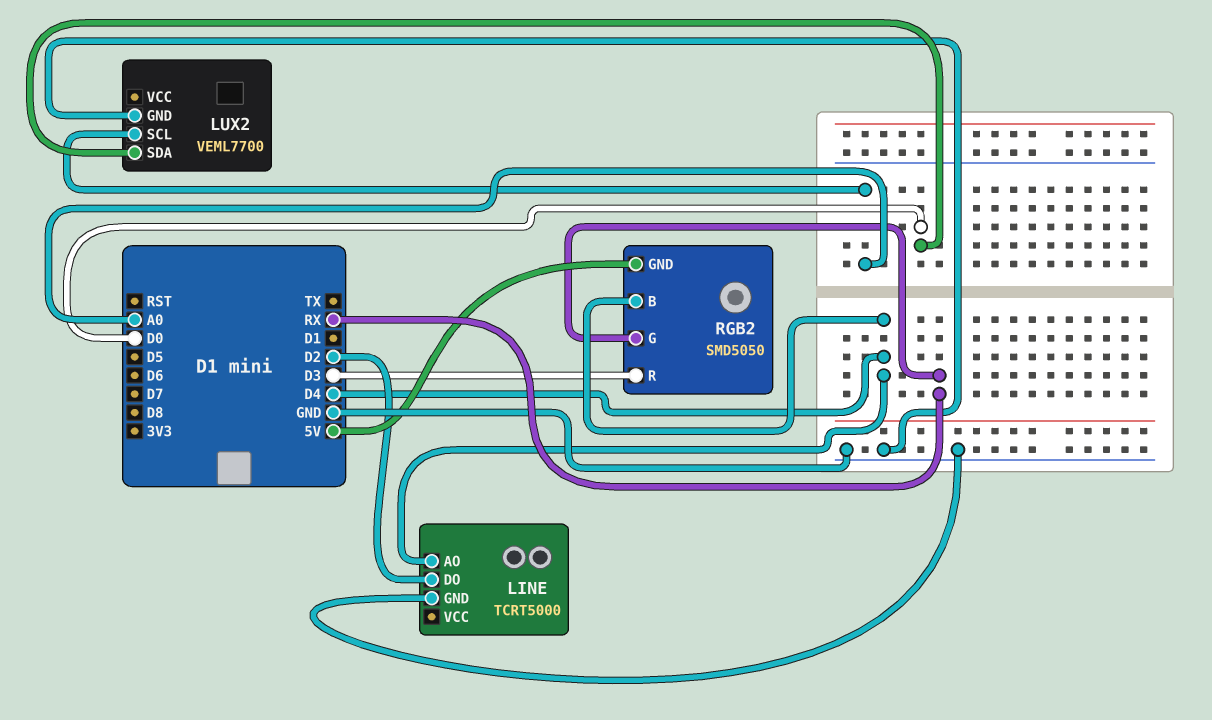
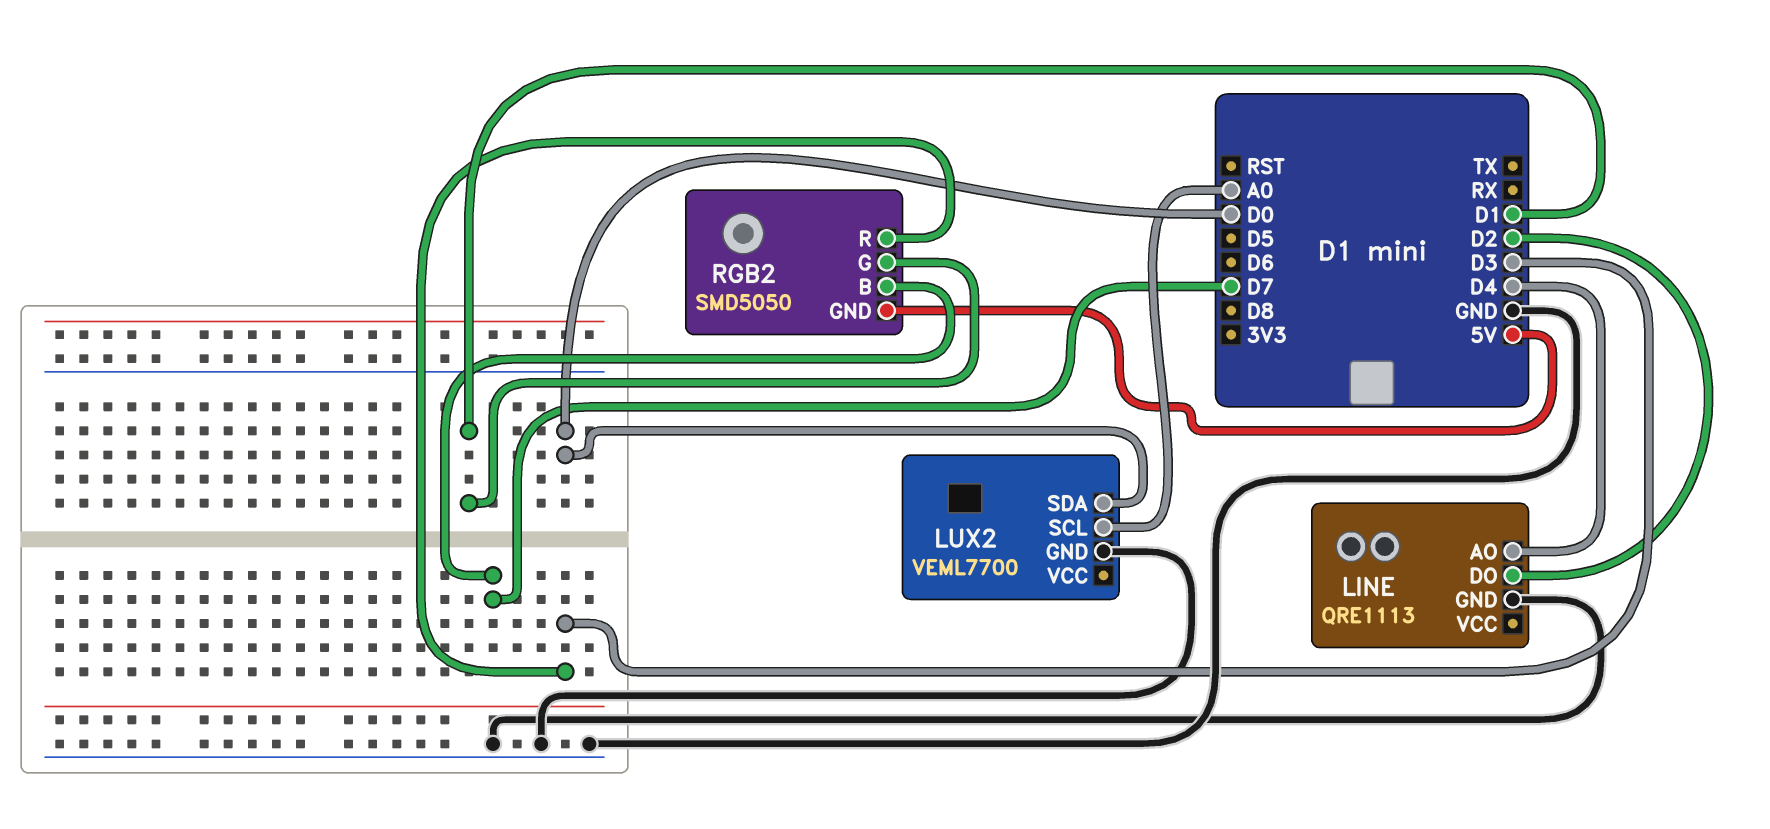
LINE: TCRT5000 -> QRE1113
RGB2 pin B: D4 -> D7
RGB2 pin G: RX -> D1

